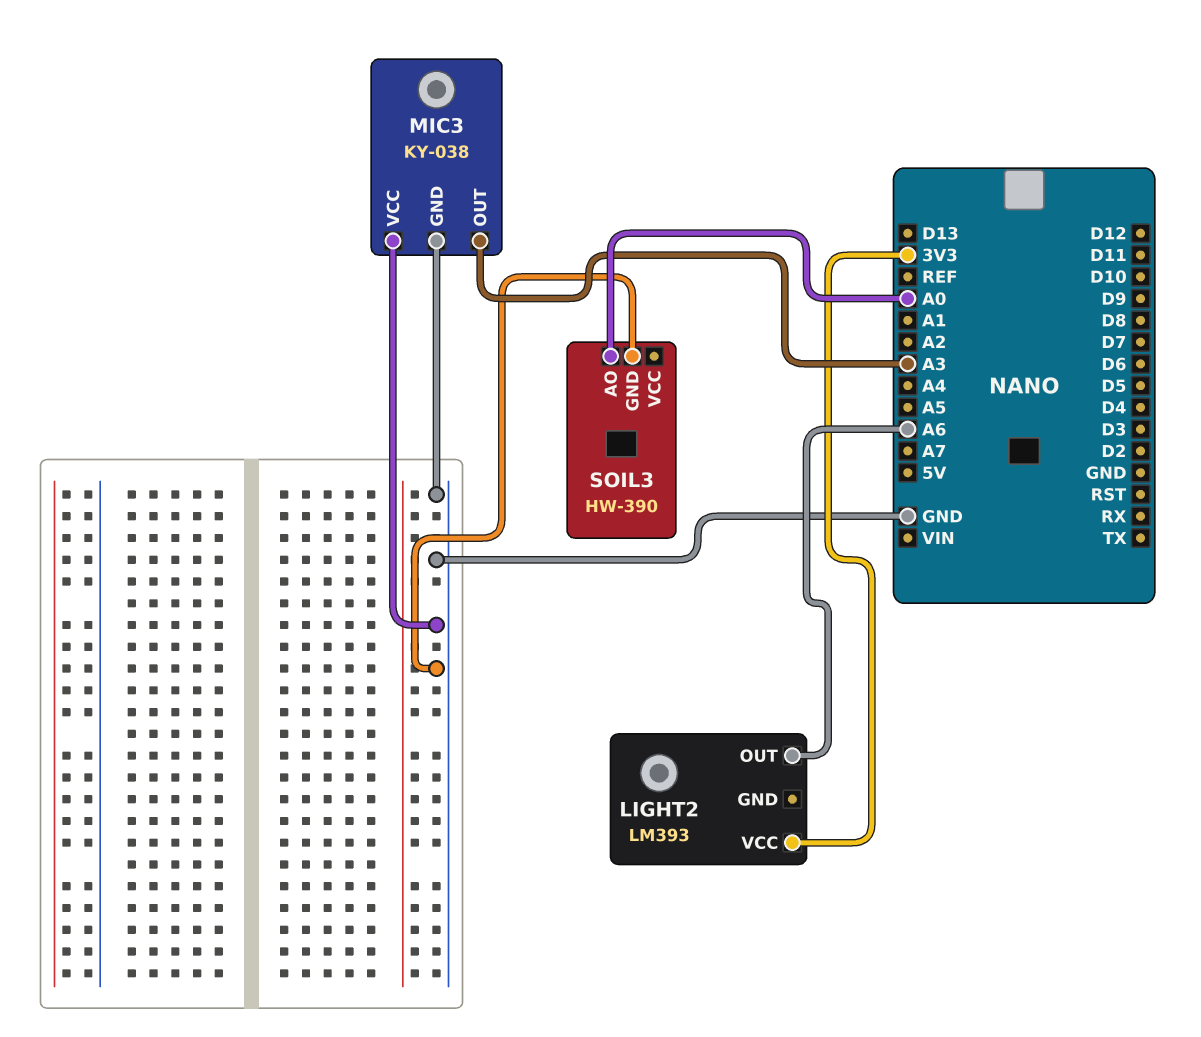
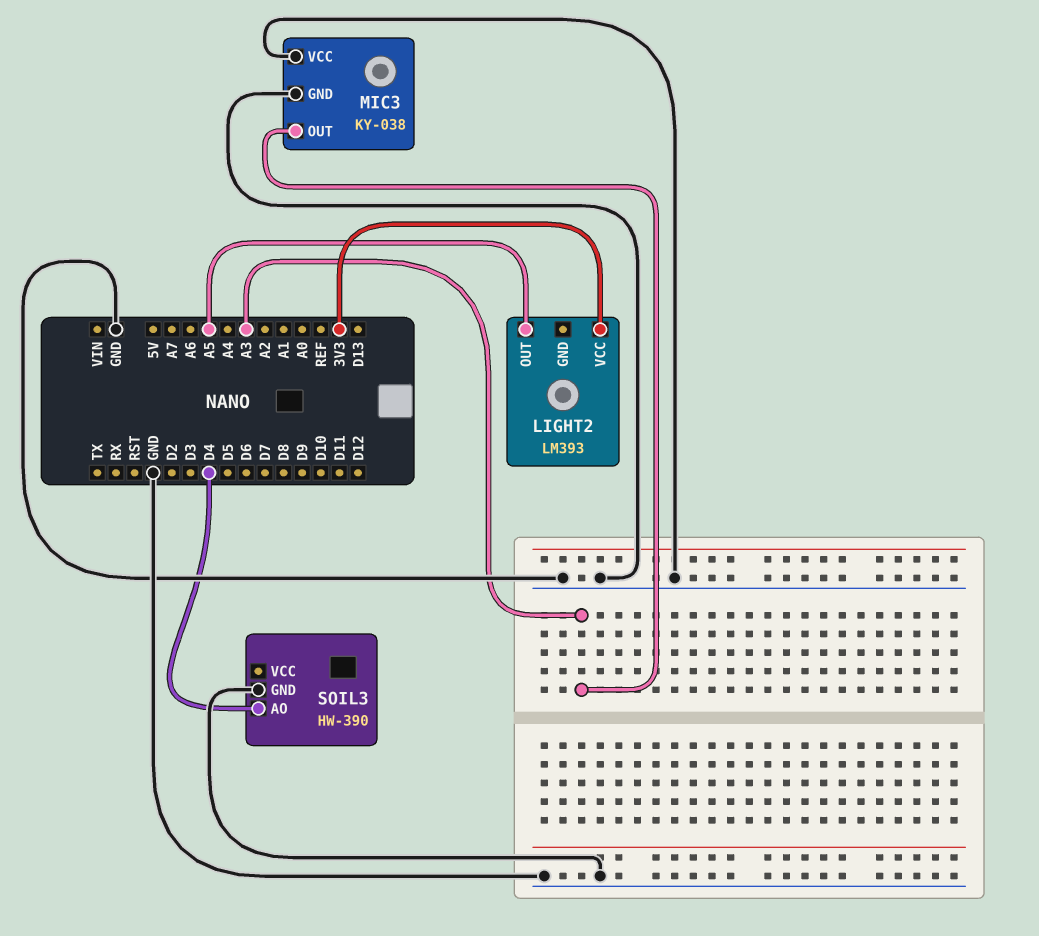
LIGHT2 pin OUT: A6 -> A5
SOIL3 pin AO: A0 -> D4

